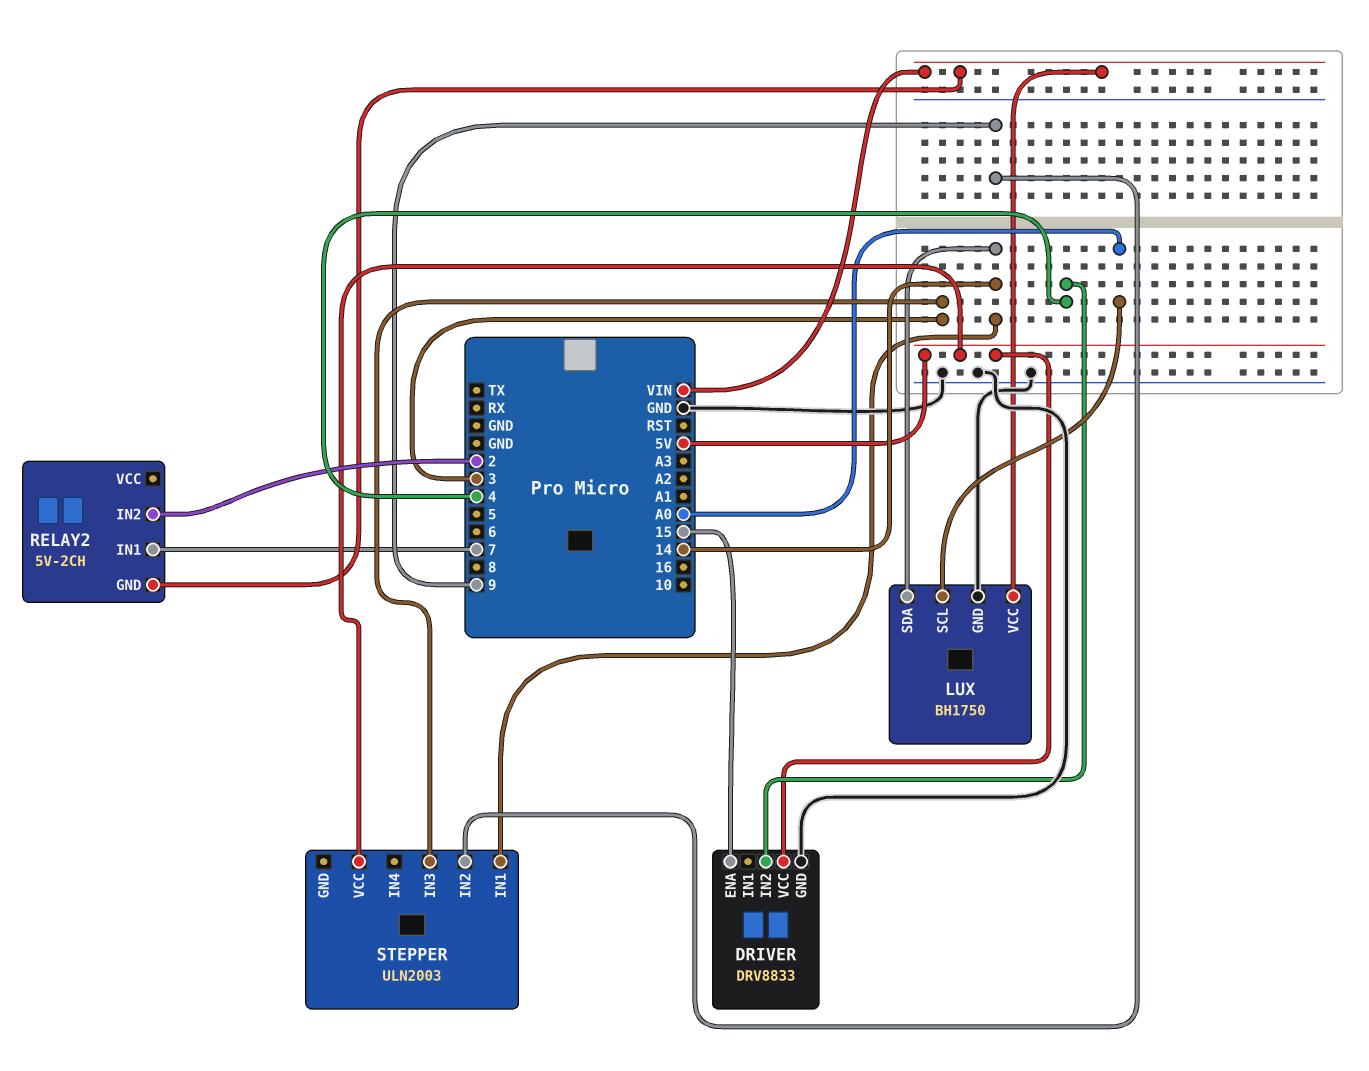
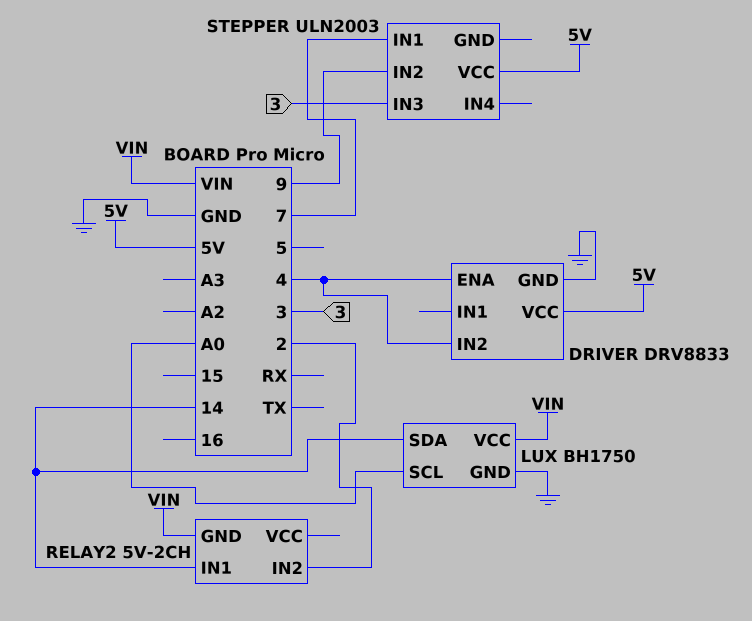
DRIVER pin ENA: 15 -> 4
RELAY2 pin IN1: 7 -> 14
STEPPER pin IN1: 14 -> 7

